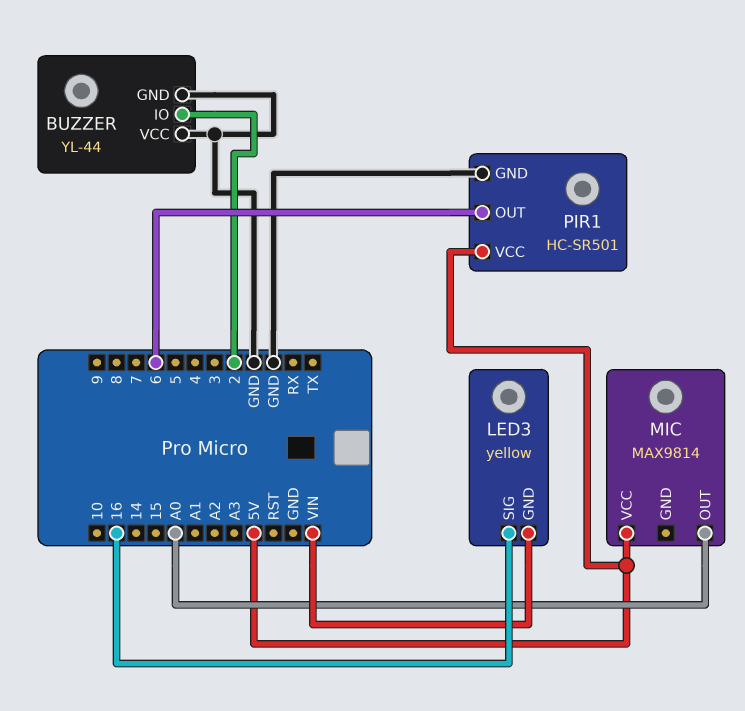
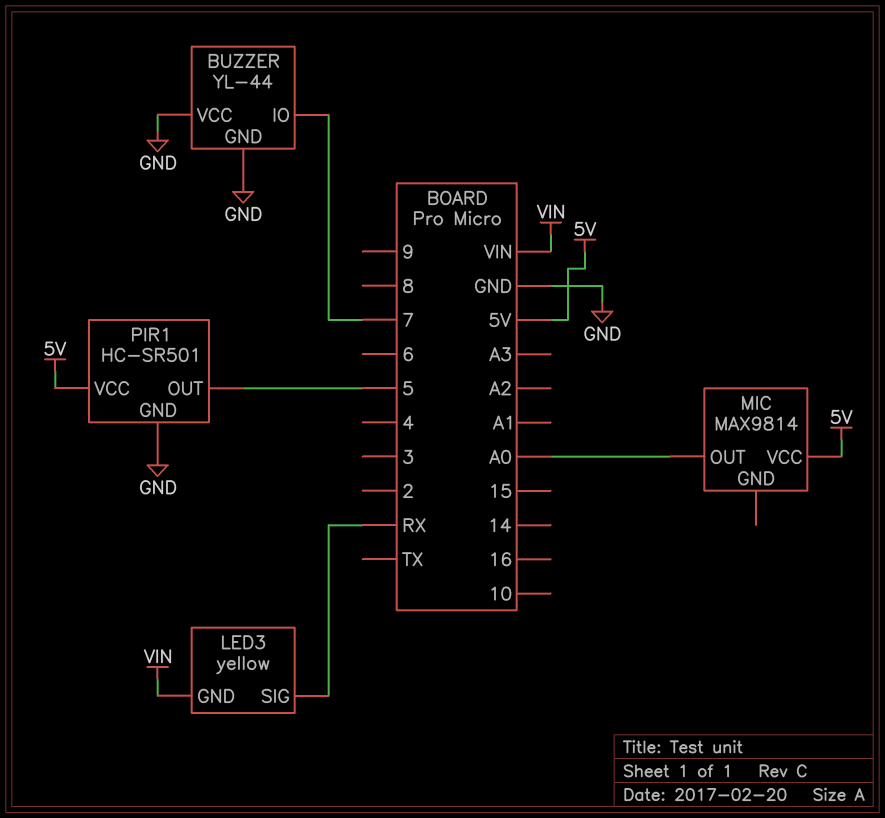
BUZZER pin IO: 2 -> 7
LED3 pin SIG: 16 -> RX
PIR1 pin OUT: 6 -> 5

